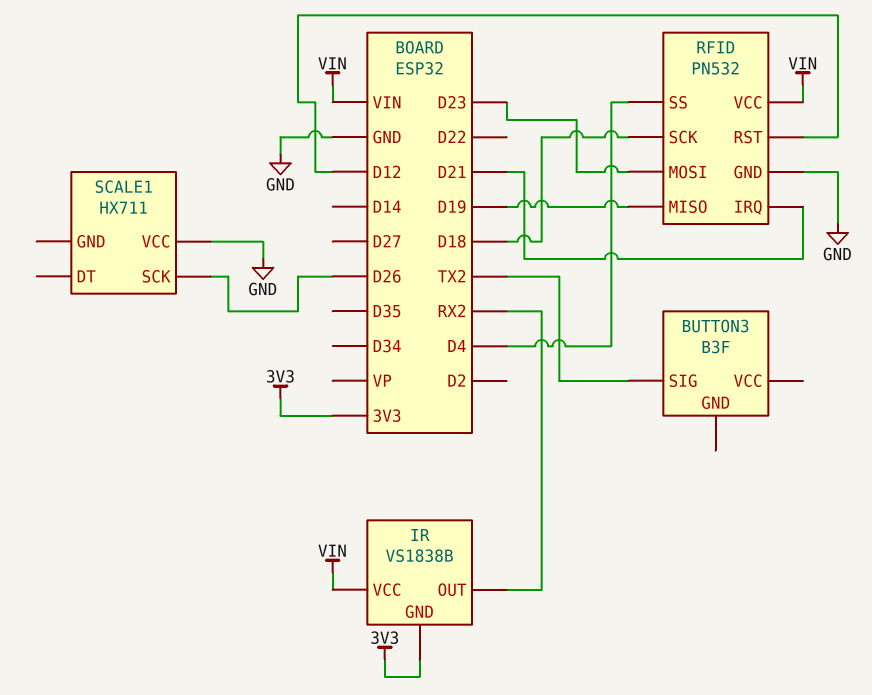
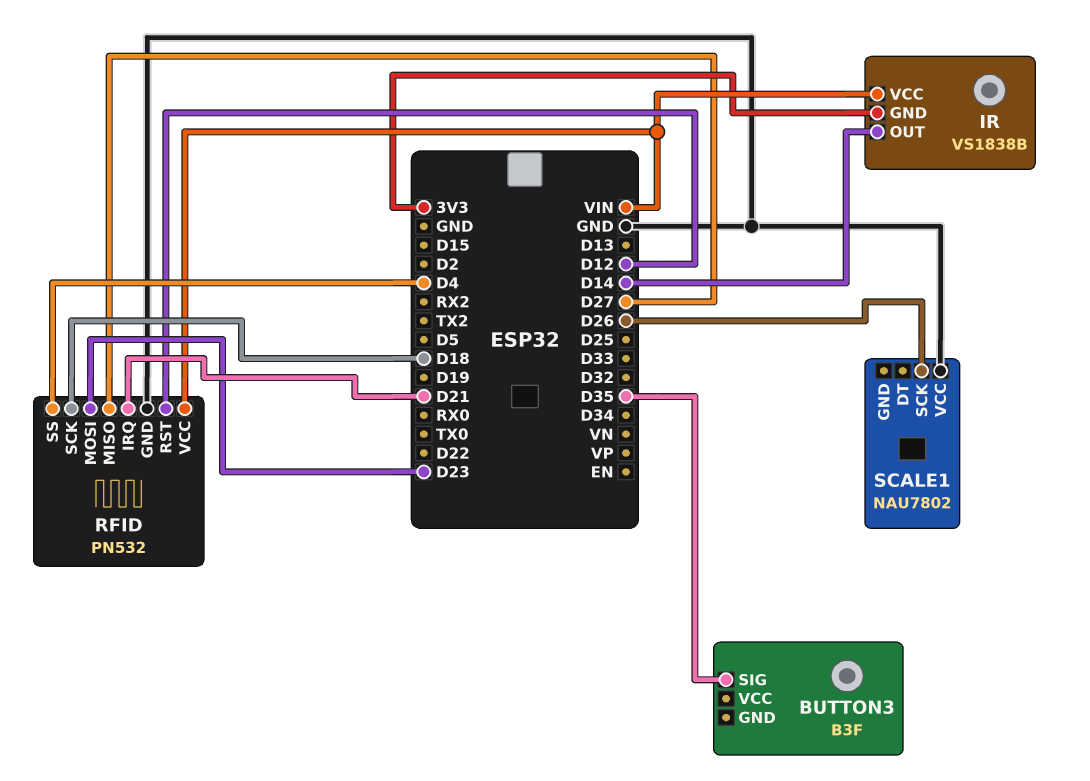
BUTTON3 pin SIG: TX2 -> D35
IR pin OUT: RX2 -> D14
RFID pin MISO: D19 -> D27
SCALE1: HX711 -> NAU7802

